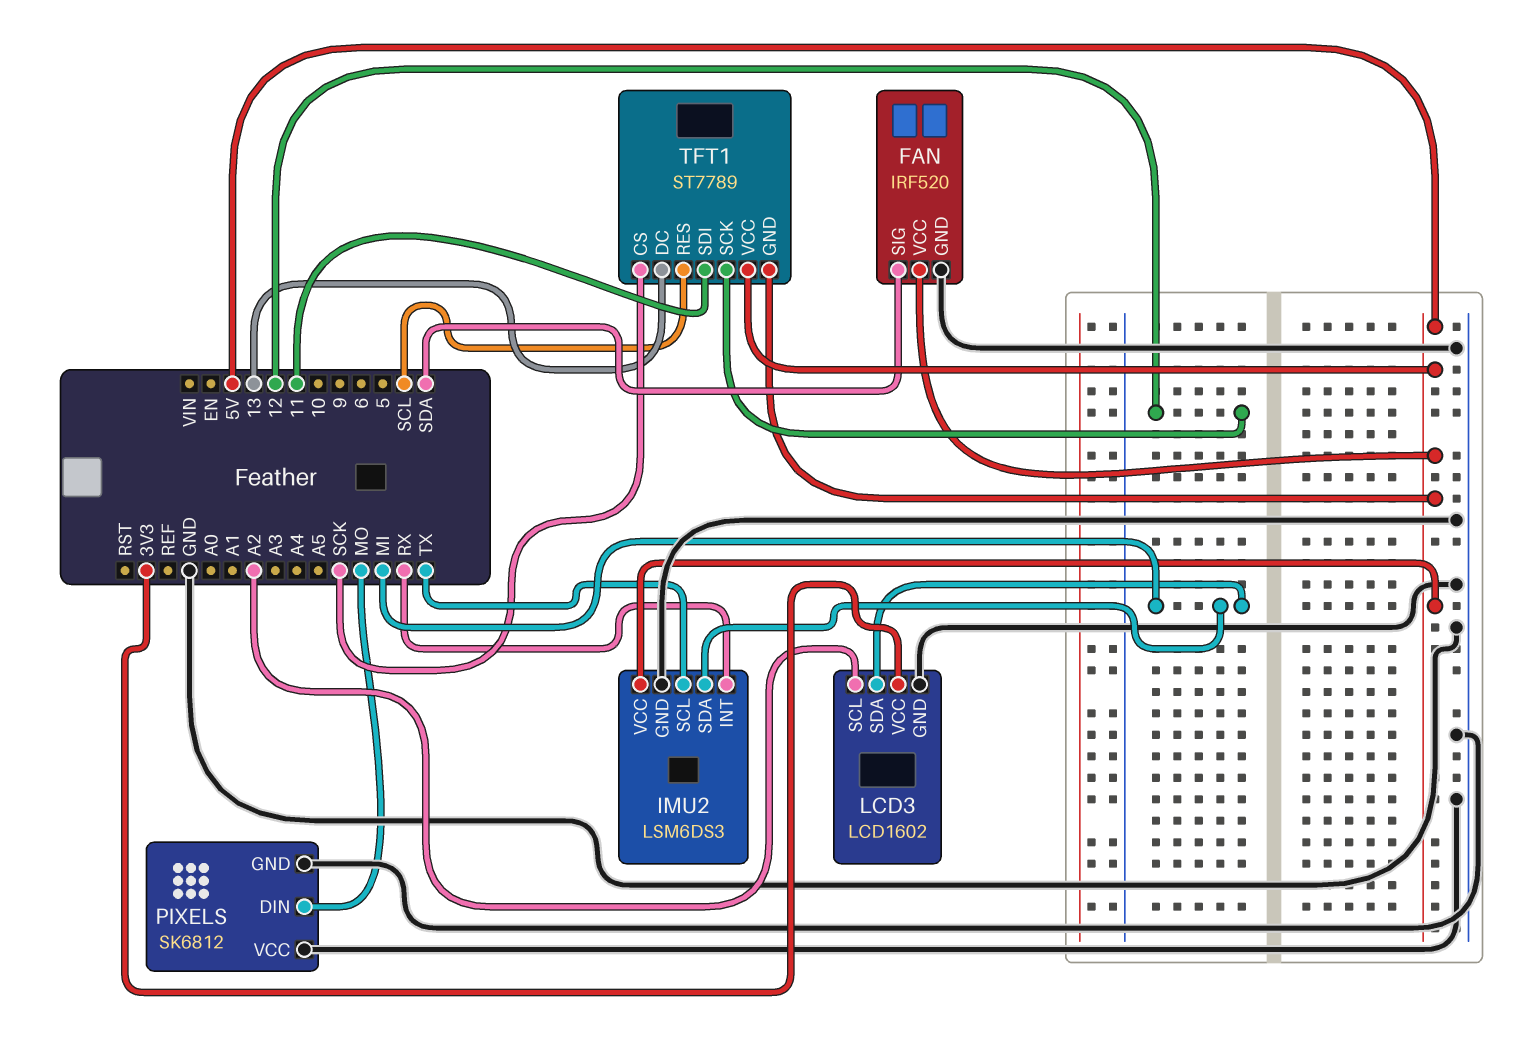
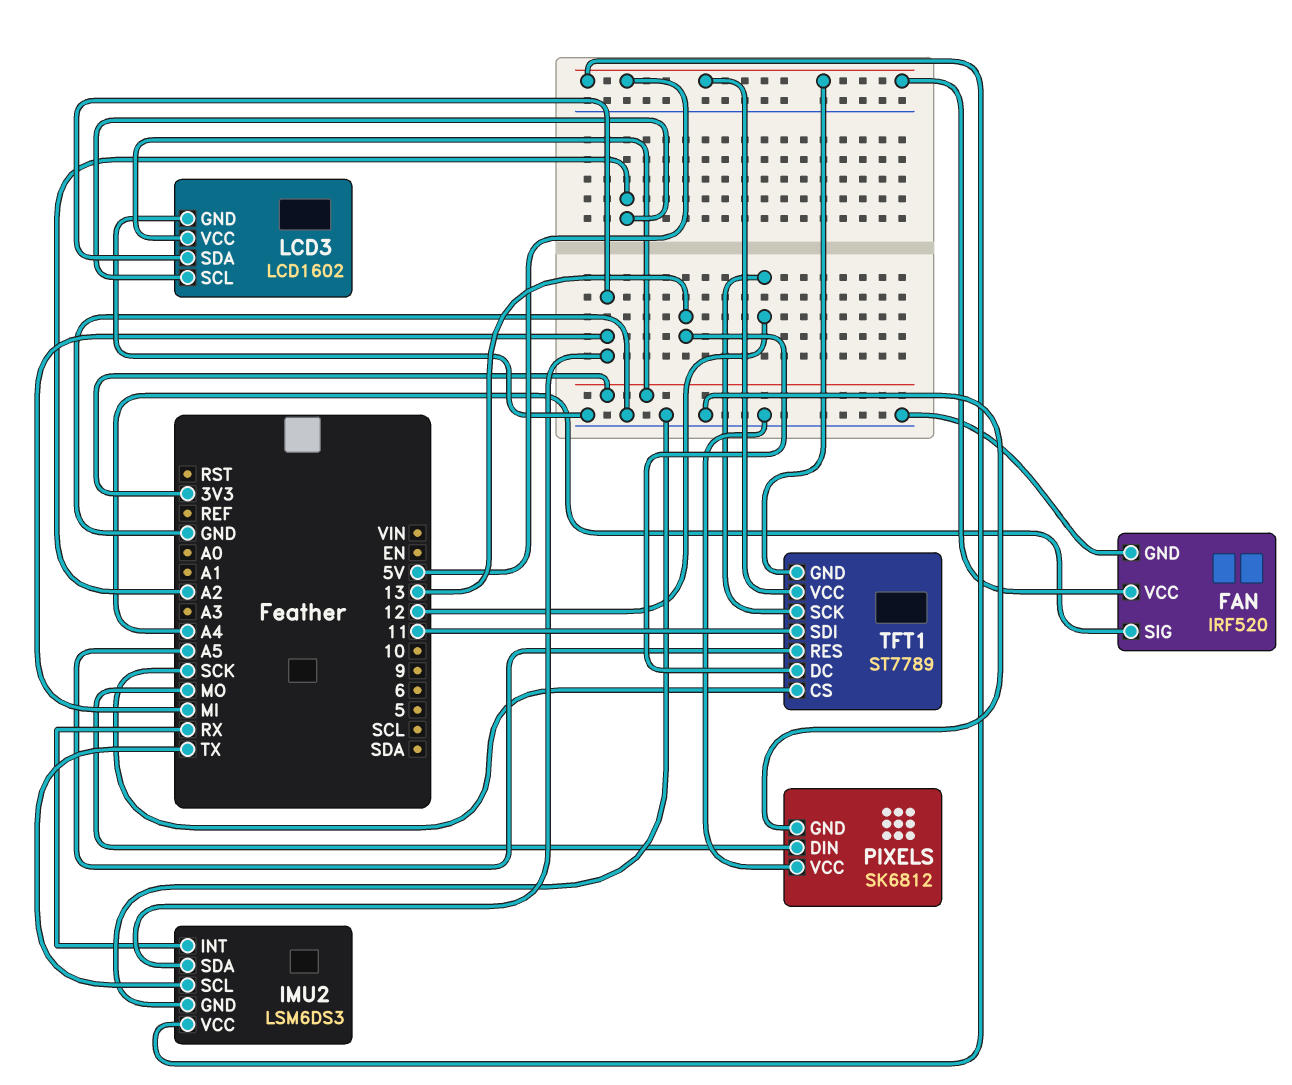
FAN pin SIG: SDA -> A4
TFT1 pin RES: SCL -> A5

